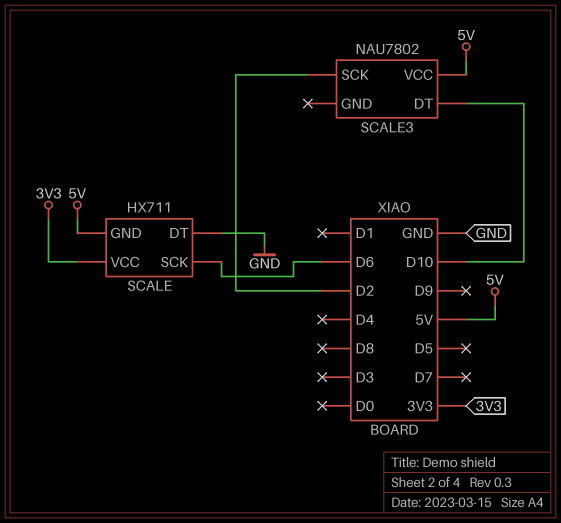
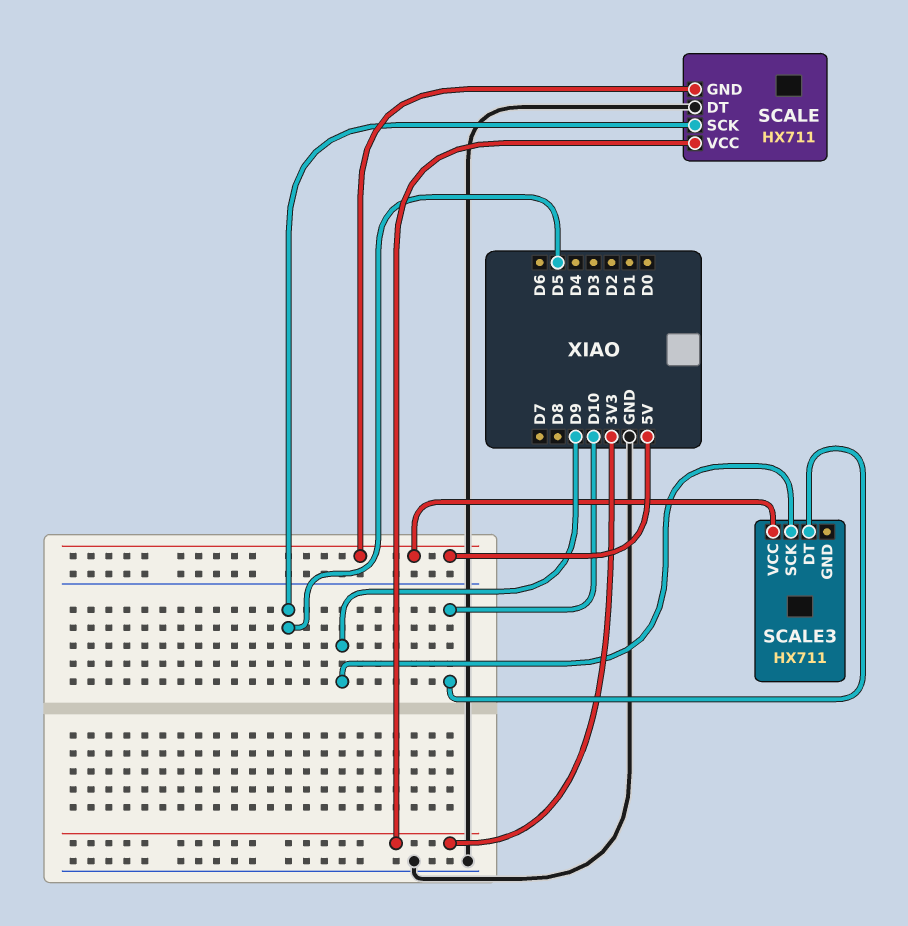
SCALE pin SCK: D6 -> D5
SCALE3: NAU7802 -> HX711
SCALE3 pin SCK: D2 -> D9

